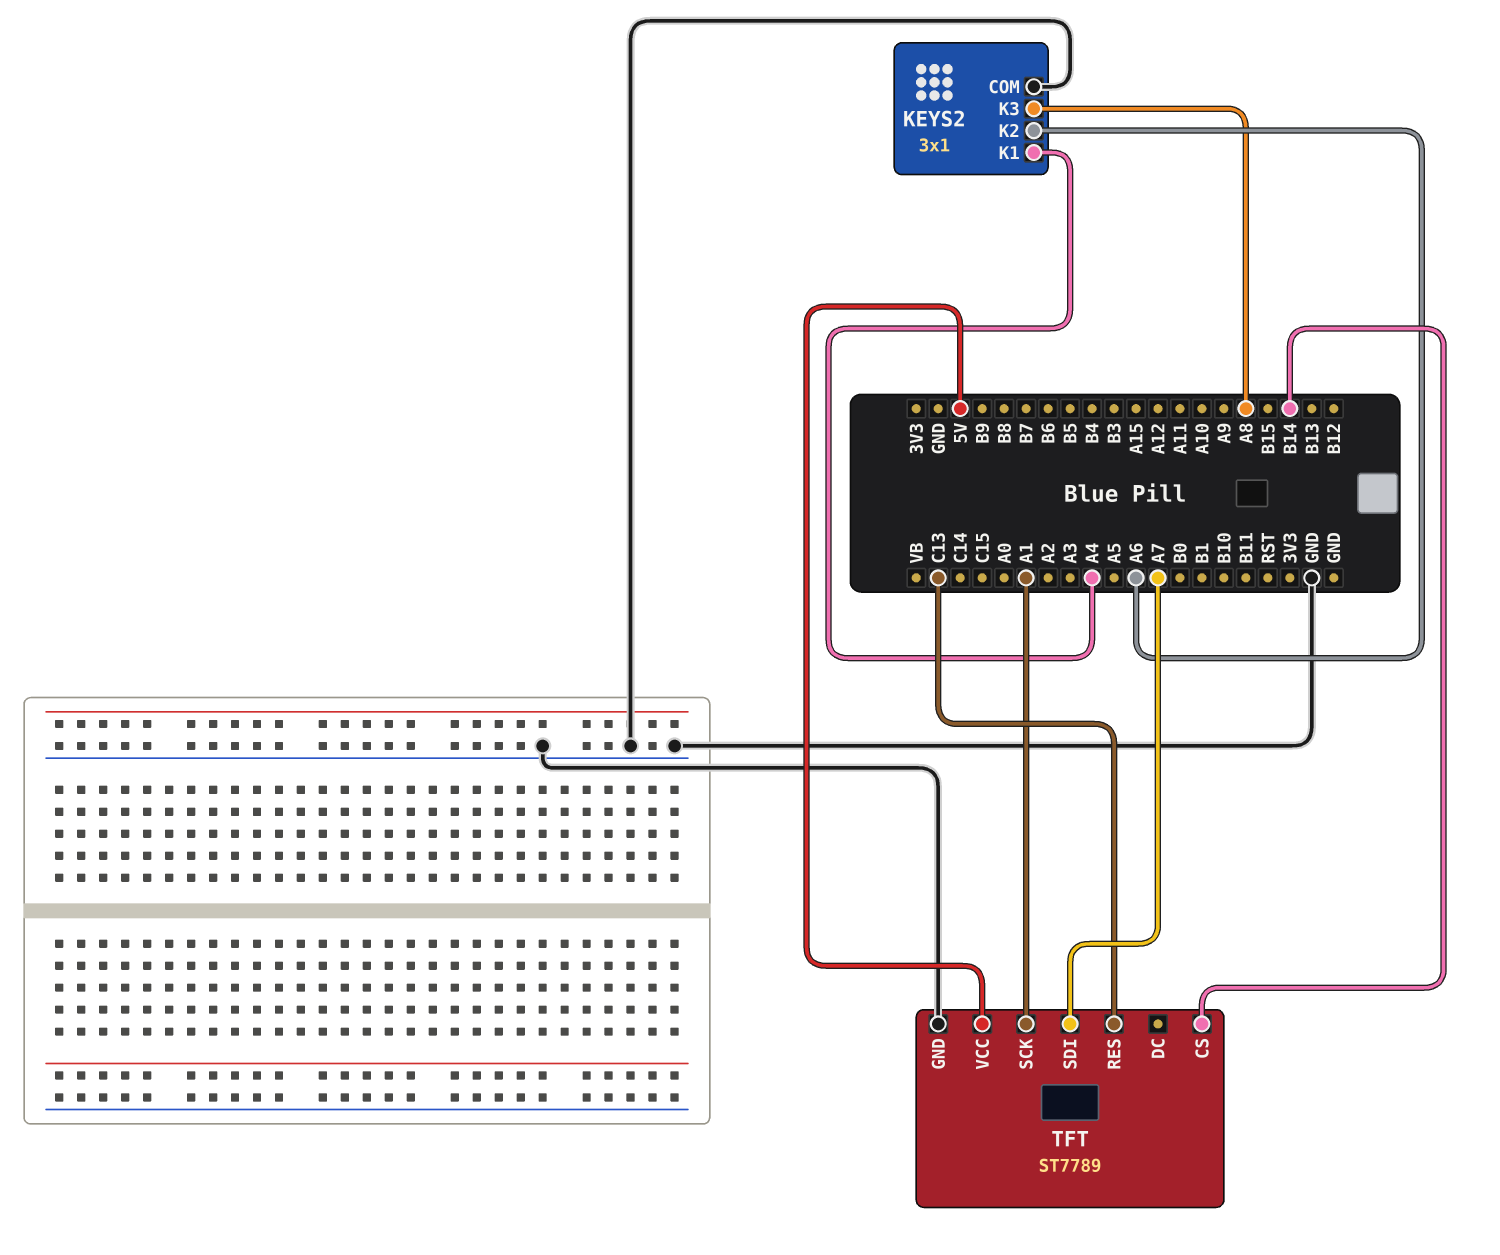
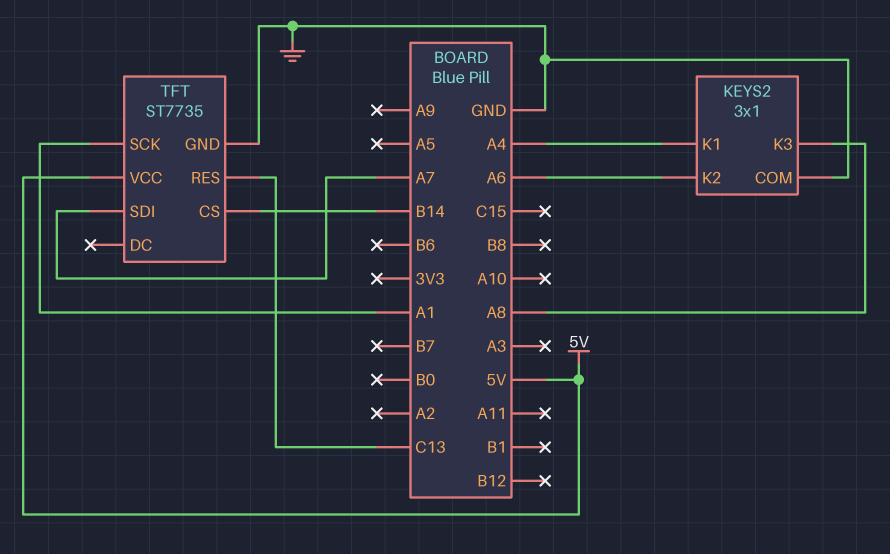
TFT: ST7789 -> ST7735

